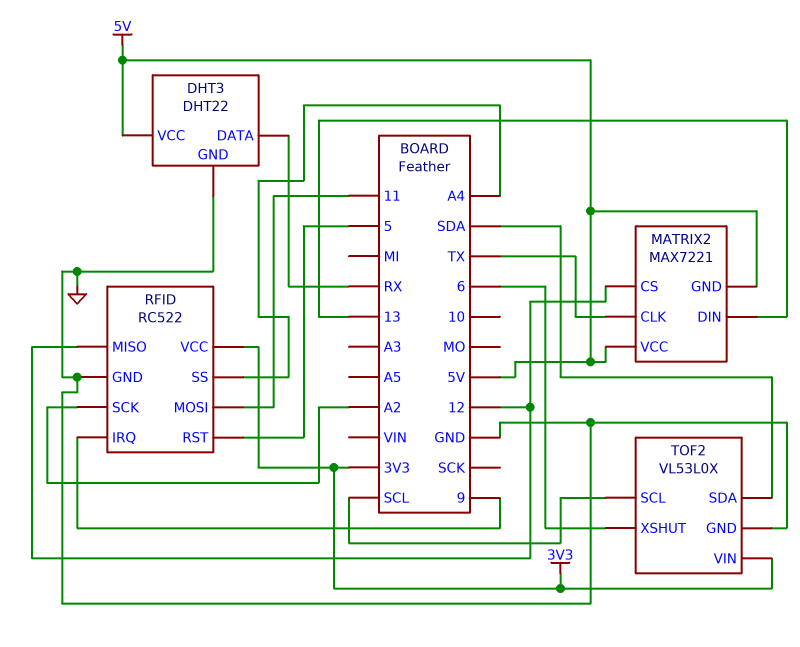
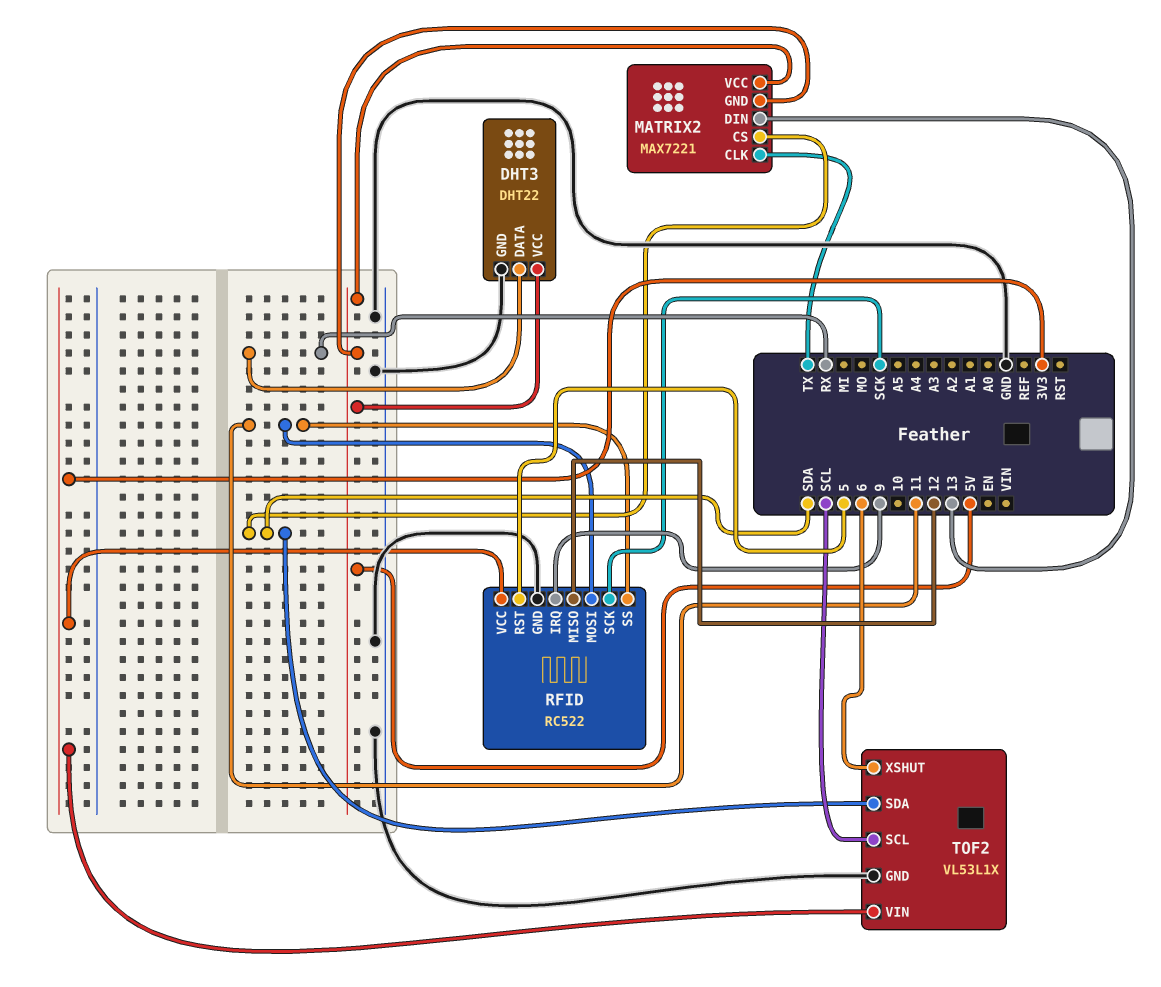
MATRIX2 pin CS: 12 -> SDA
RFID pin SCK: A2 -> SCK
RFID pin SS: A4 -> 11
TOF2: VL53L0X -> VL53L1X

